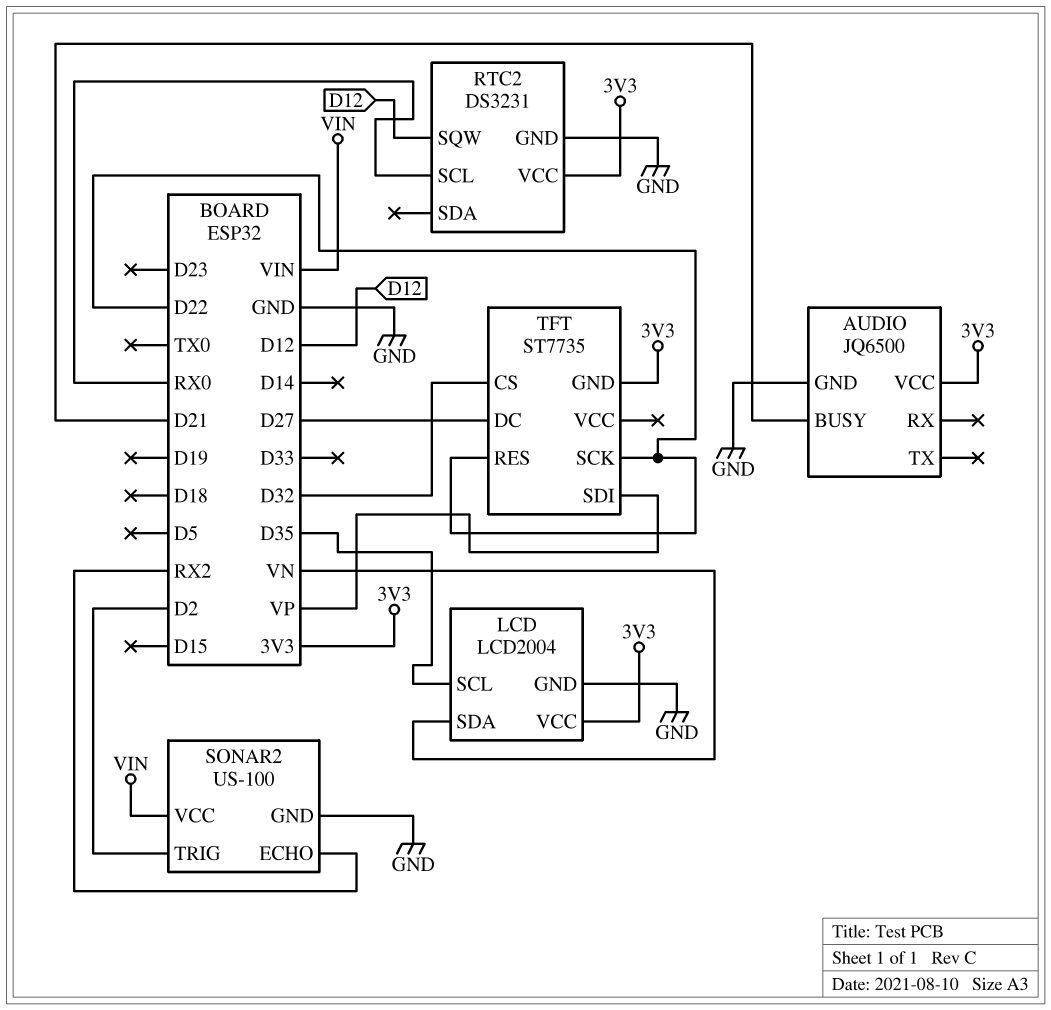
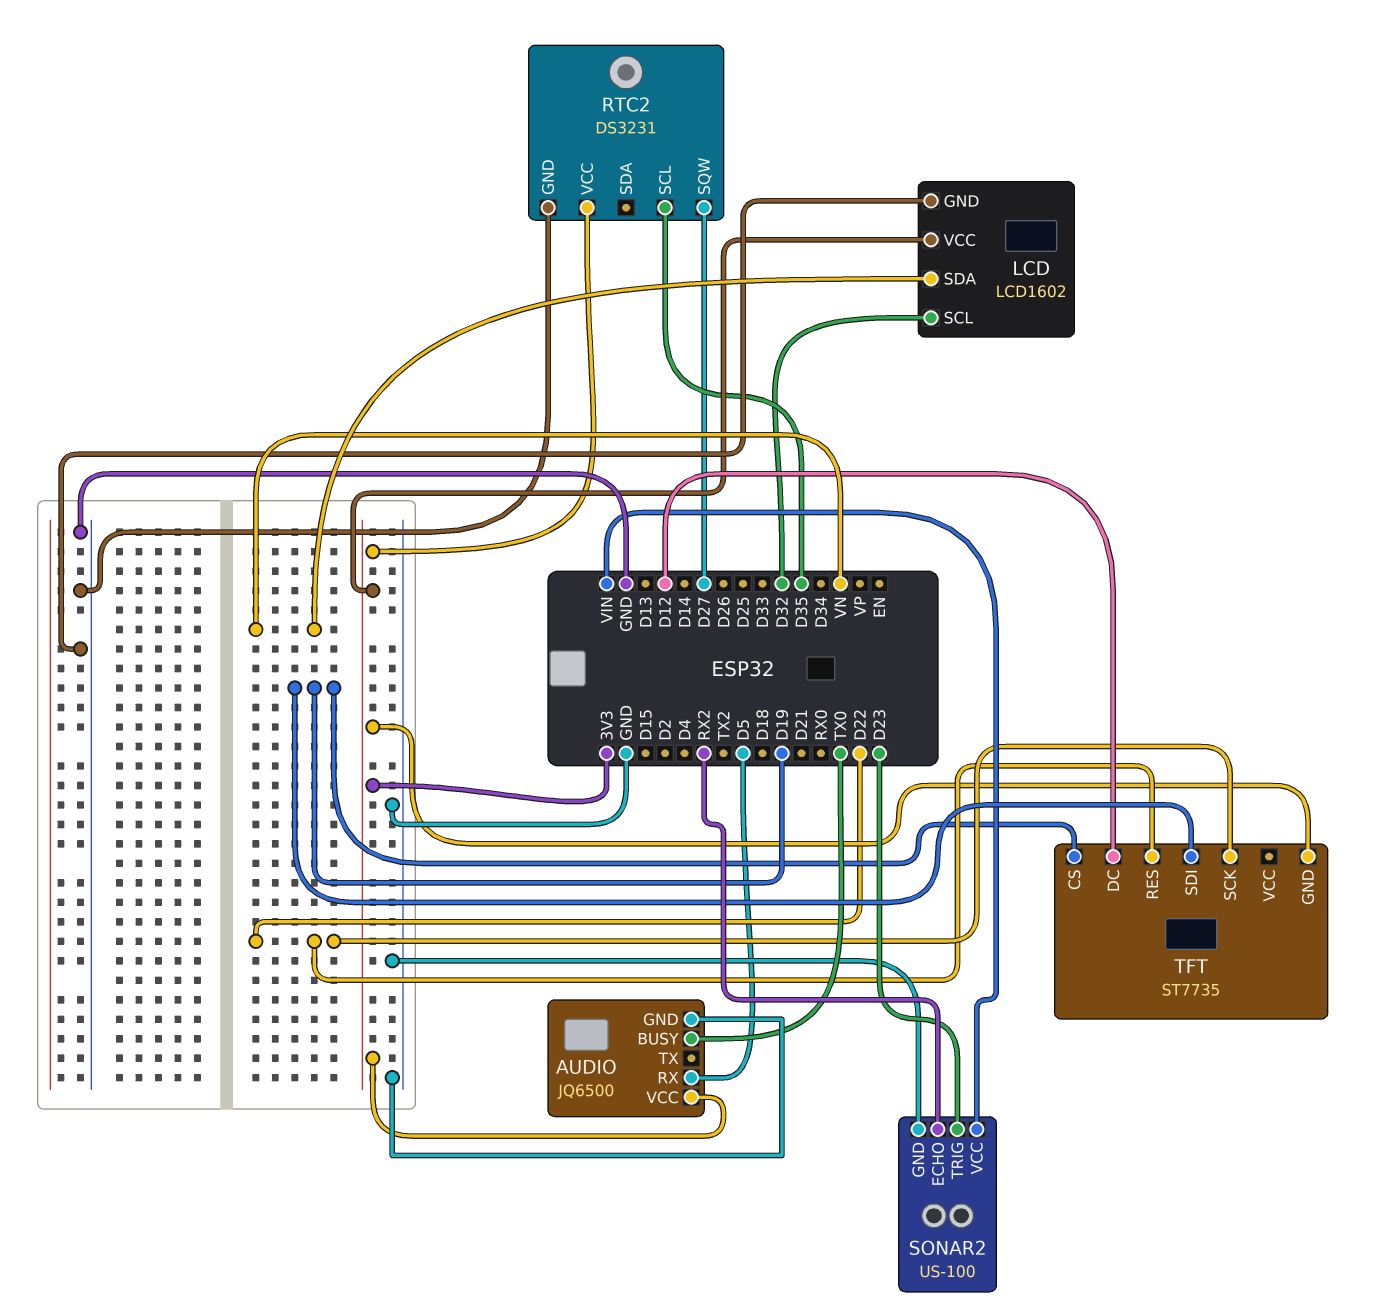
AUDIO pin BUSY: D21 -> TX0
AUDIO pin RX: none -> D5
LCD: LCD2004 -> LCD1602
LCD pin SCL: D35 -> D32
RTC2 pin SCL: RX0 -> D35
RTC2 pin SQW: D12 -> D27
SONAR2 pin TRIG: D2 -> D23
TFT pin CS: D32 -> D19
TFT pin DC: D27 -> D12
TFT pin SDI: VP -> D19

